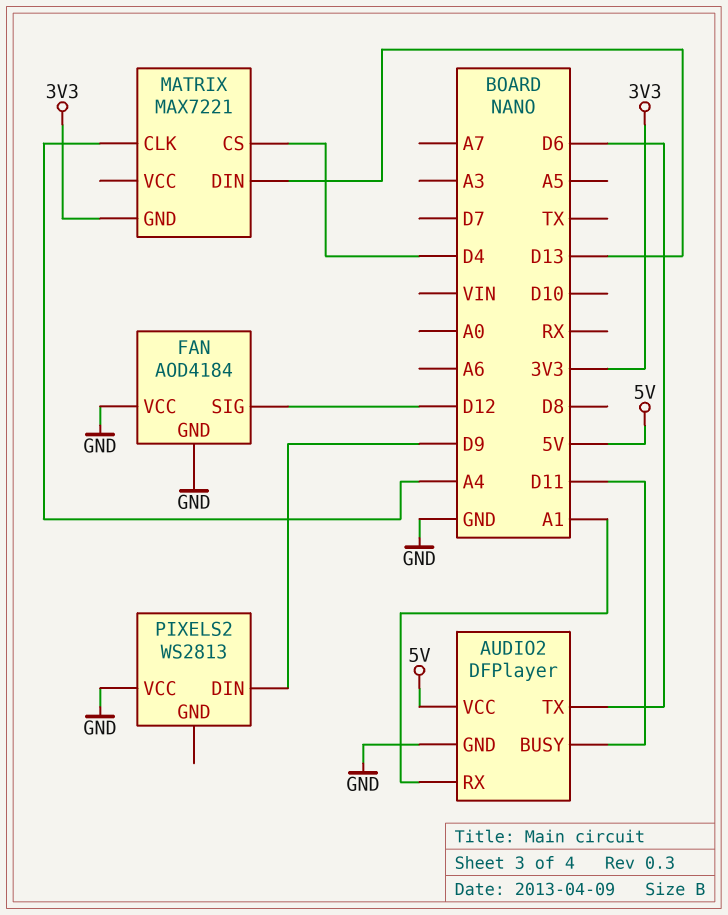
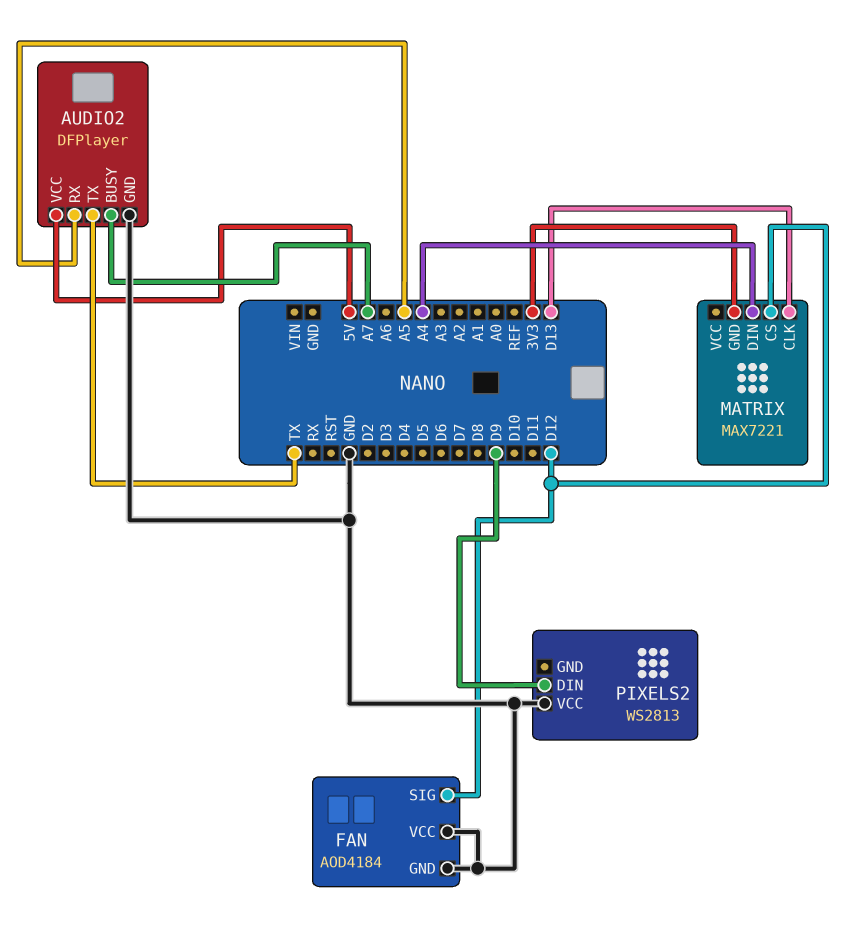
AUDIO2 pin BUSY: D11 -> A7
AUDIO2 pin RX: A1 -> A5
AUDIO2 pin TX: D6 -> TX
MATRIX pin CLK: A4 -> D13
MATRIX pin CS: D4 -> D12
MATRIX pin DIN: D13 -> A4

